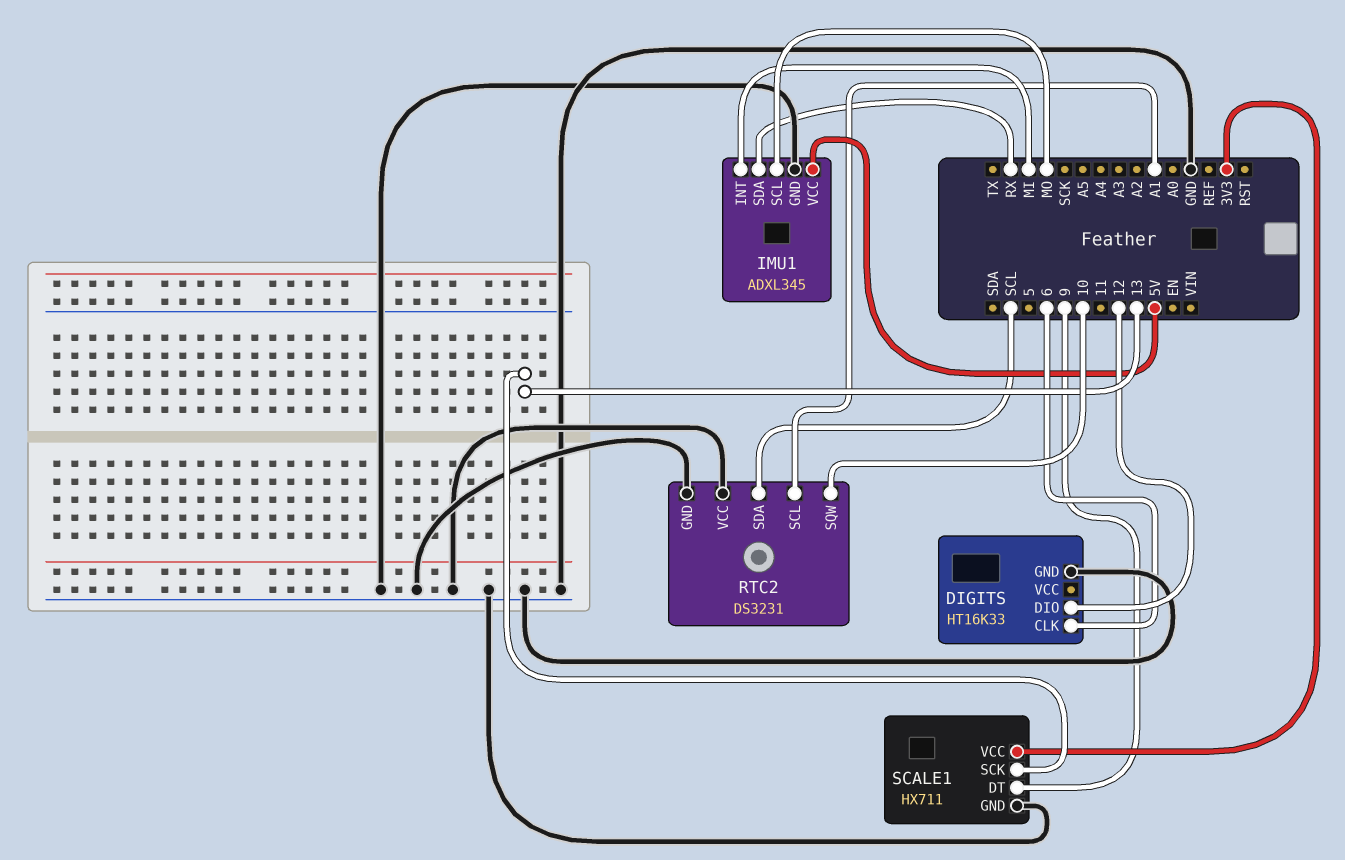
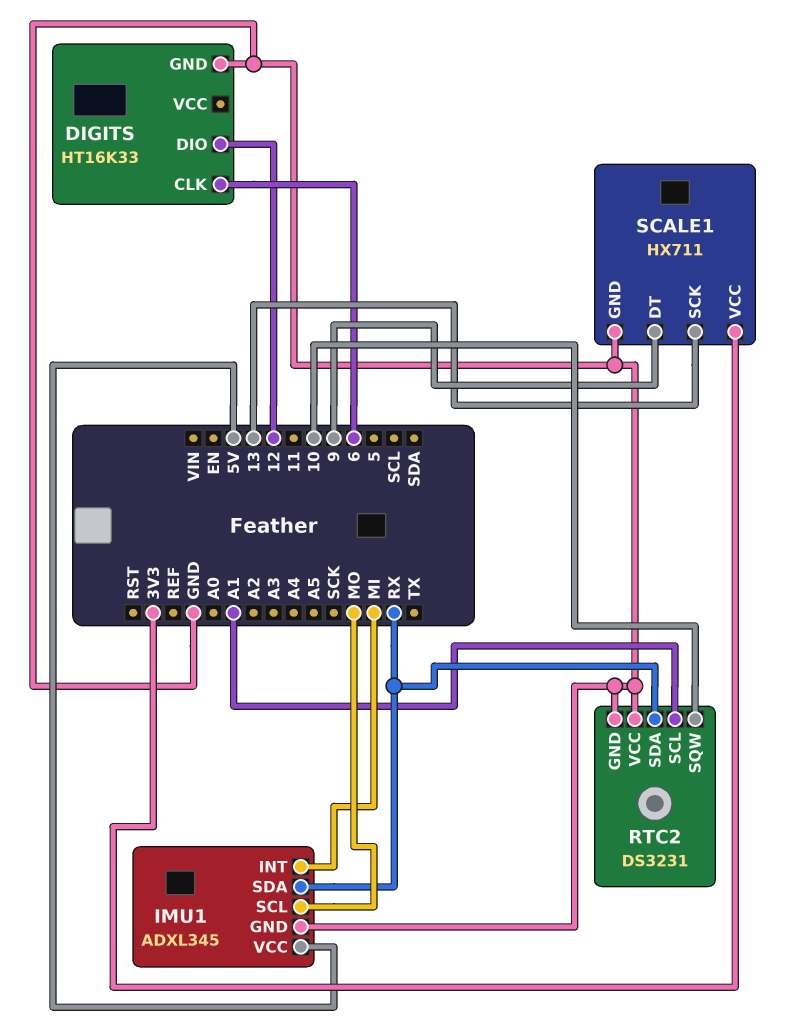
RTC2 pin SDA: SCL -> RX

